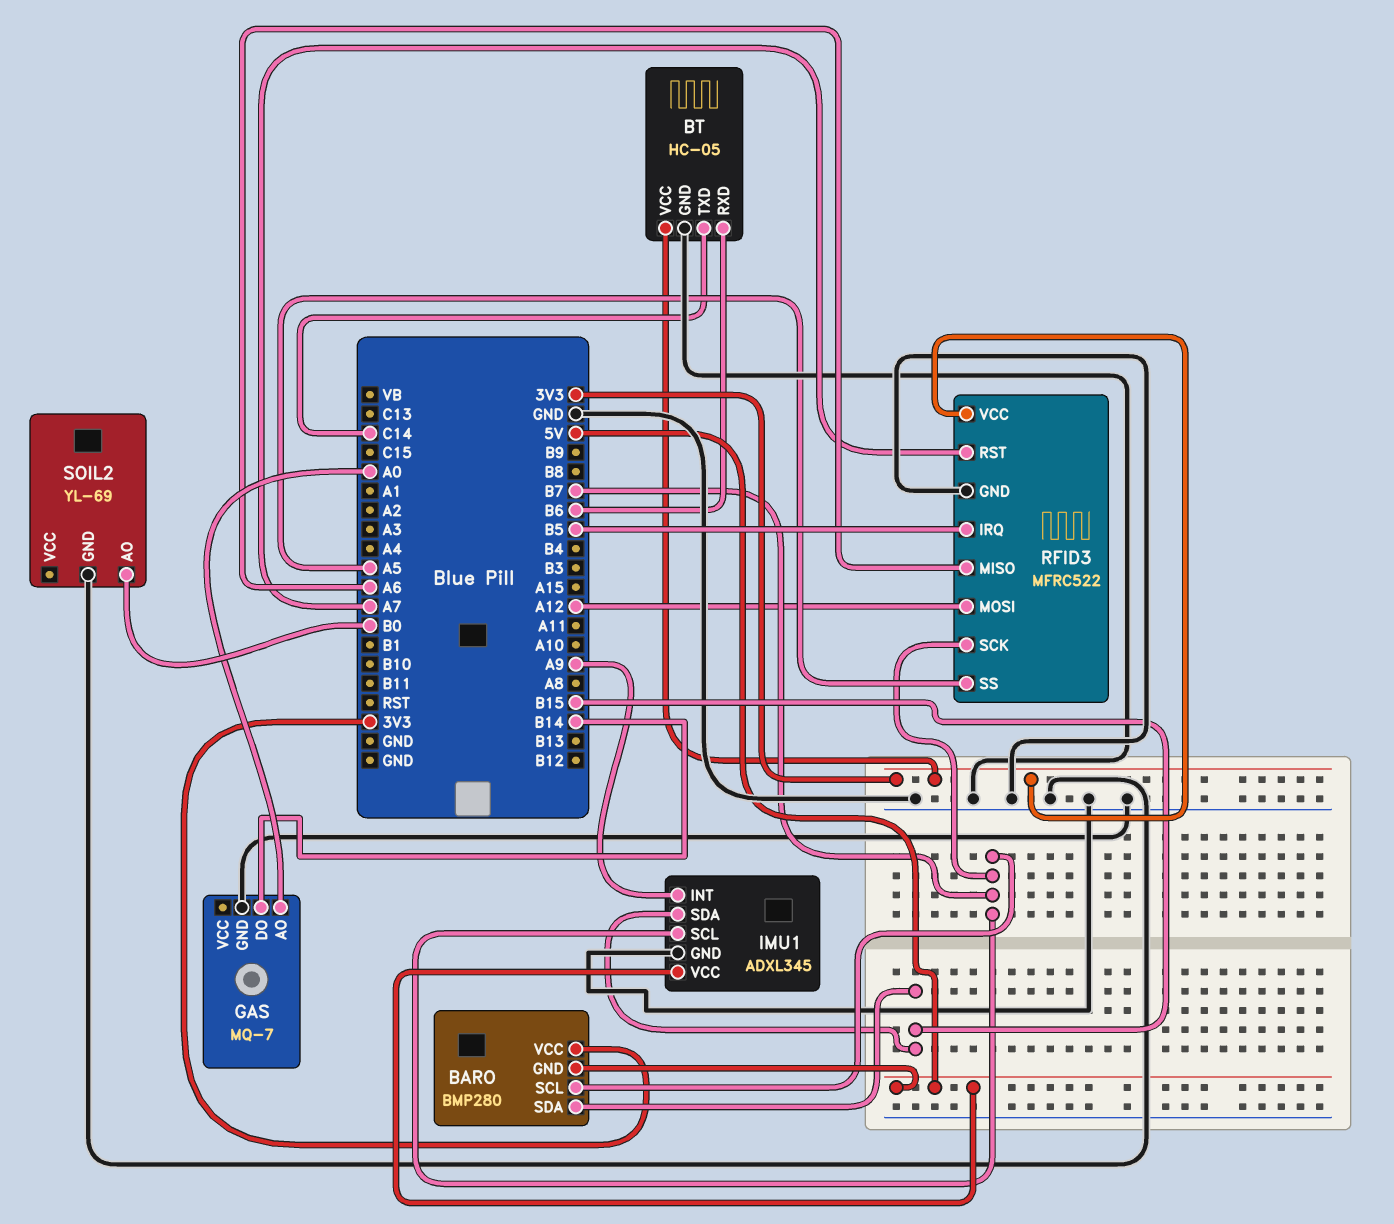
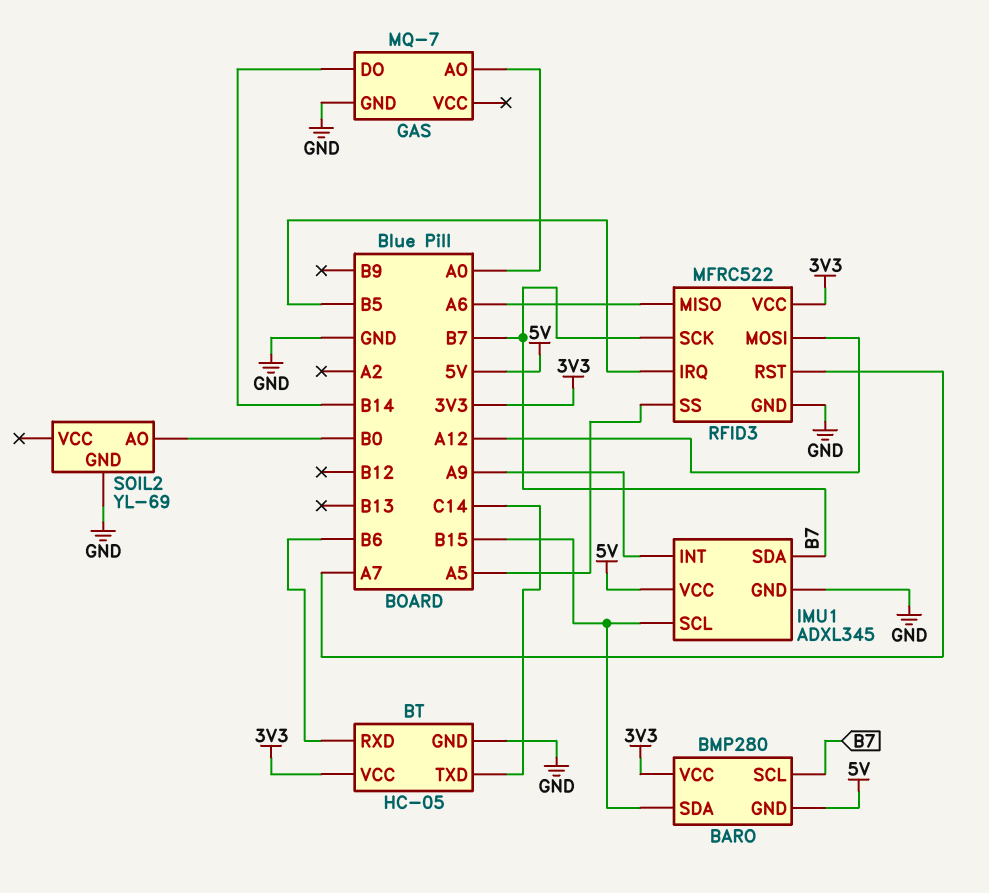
IMU1 pin SCL: B7 -> B15
IMU1 pin SDA: B15 -> B7

